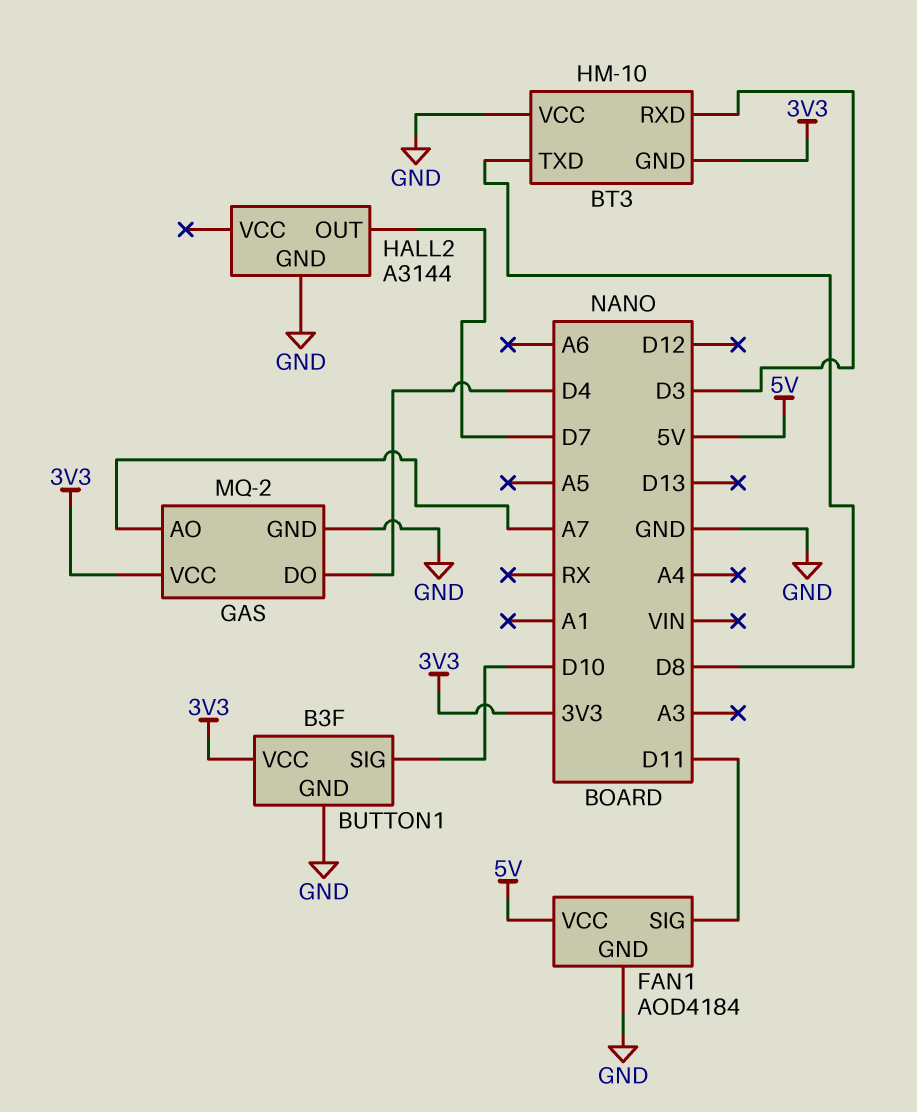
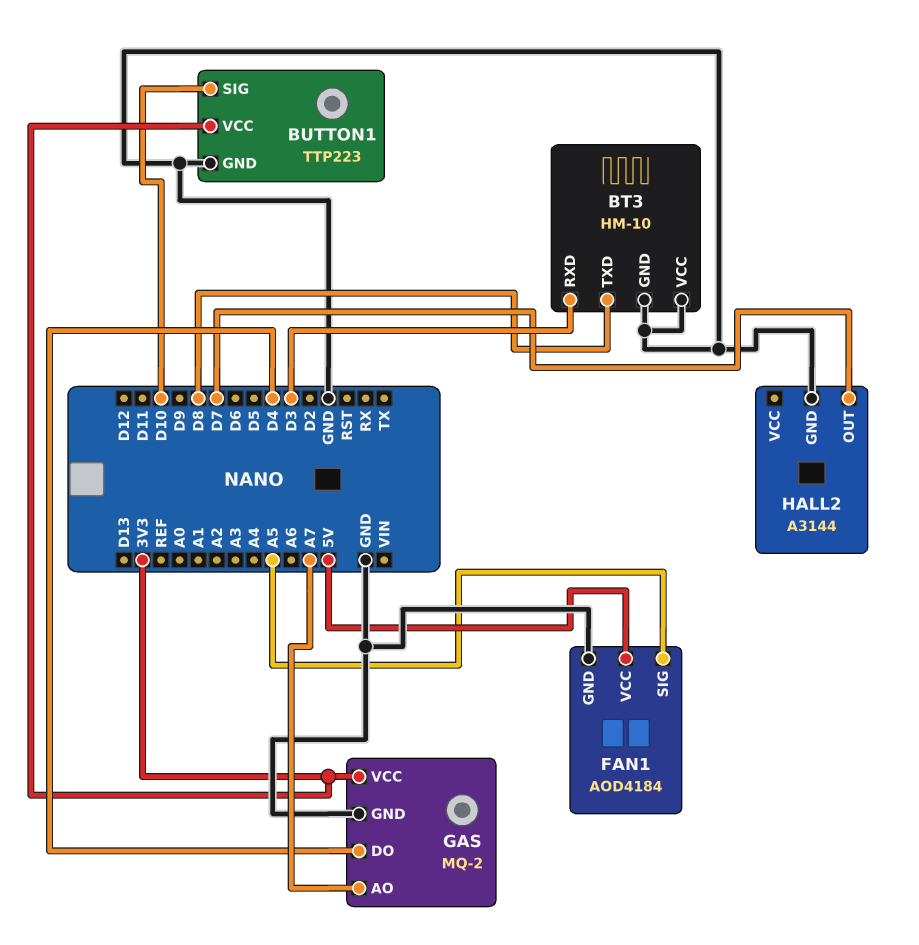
BT3 pin GND: 3V3 -> GND
BUTTON1: B3F -> TTP223
FAN1 pin SIG: D11 -> A5

